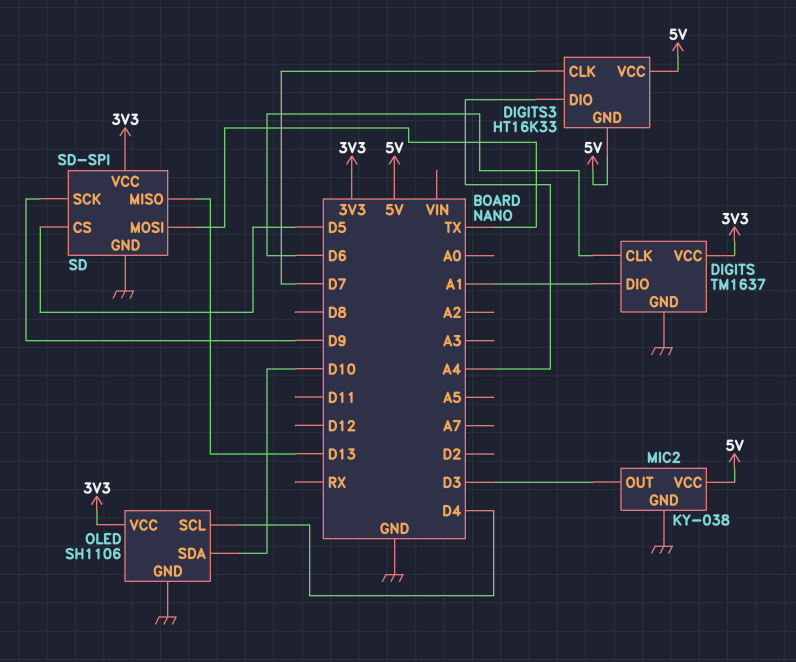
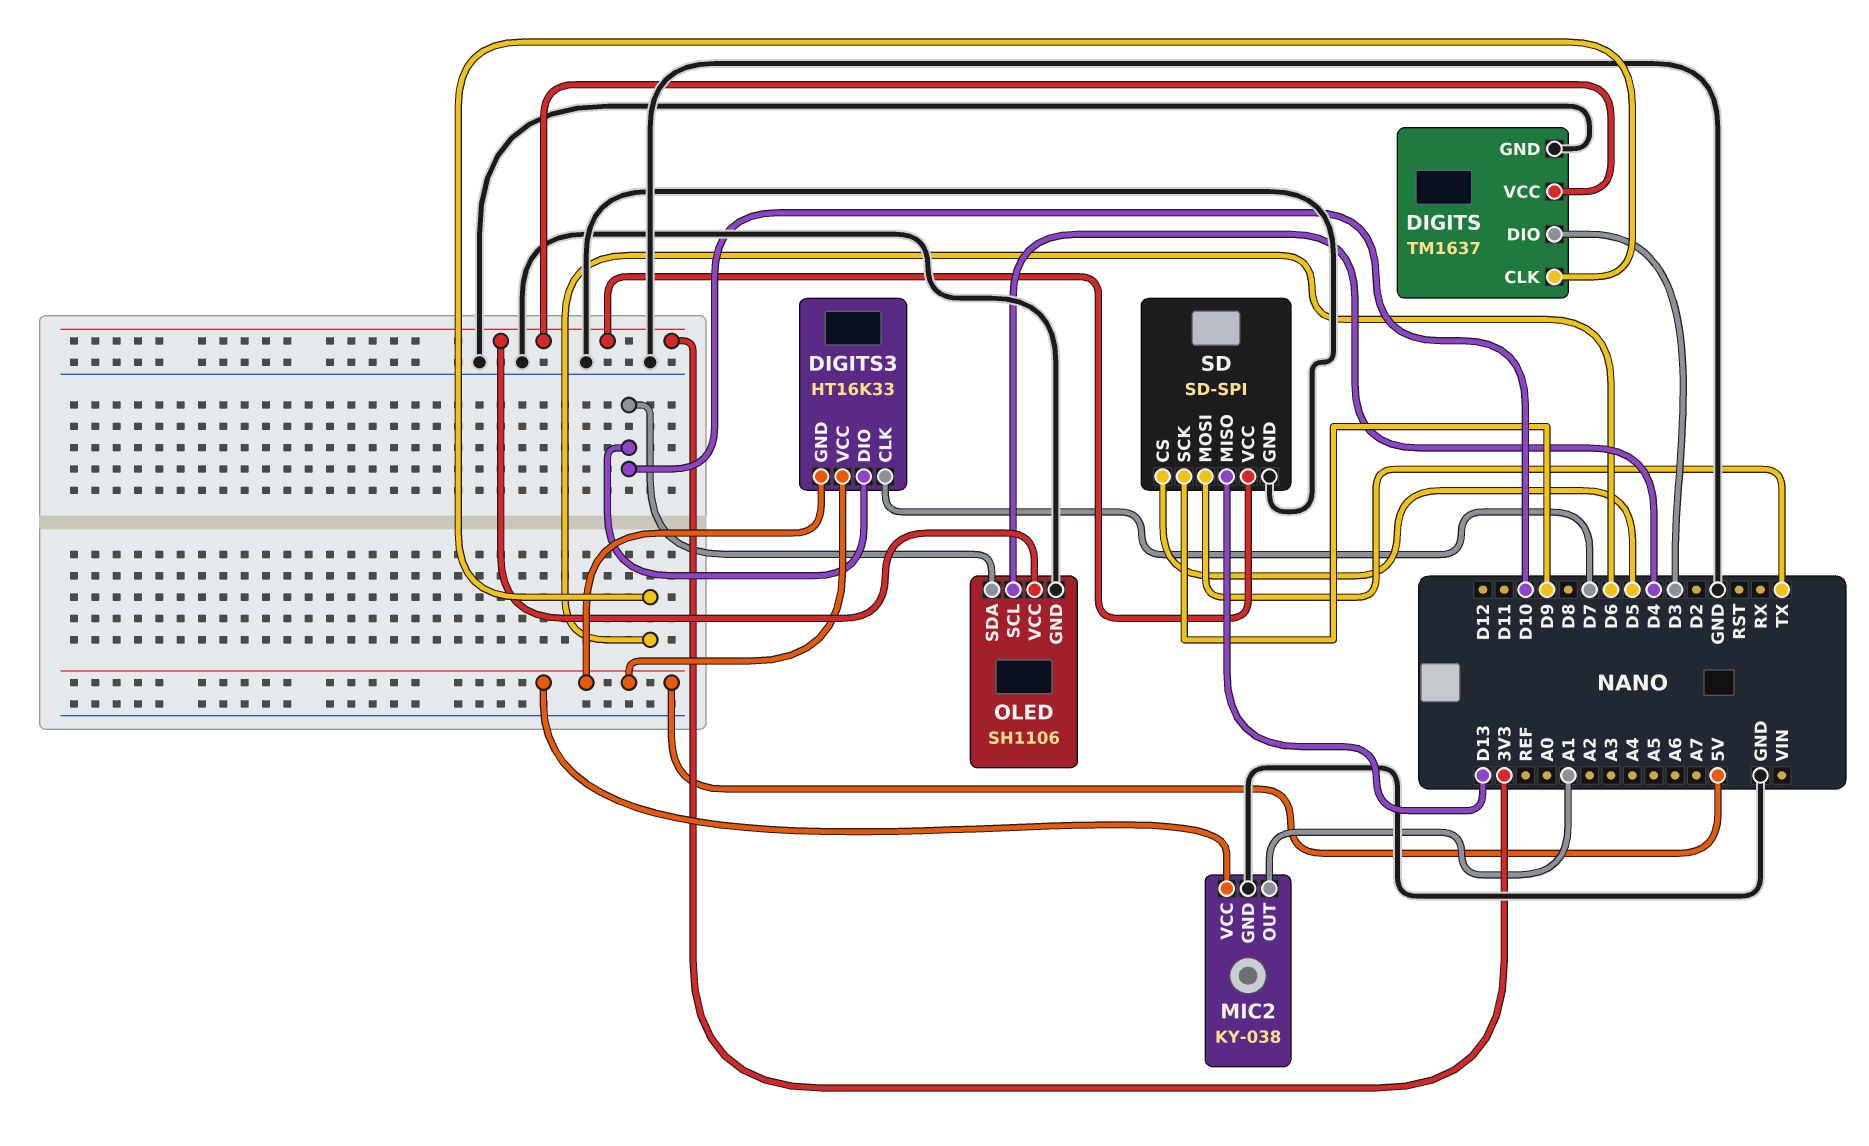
DIGITS pin DIO: A1 -> D3
DIGITS3 pin DIO: A4 -> D10
MIC2 pin OUT: D3 -> A1

